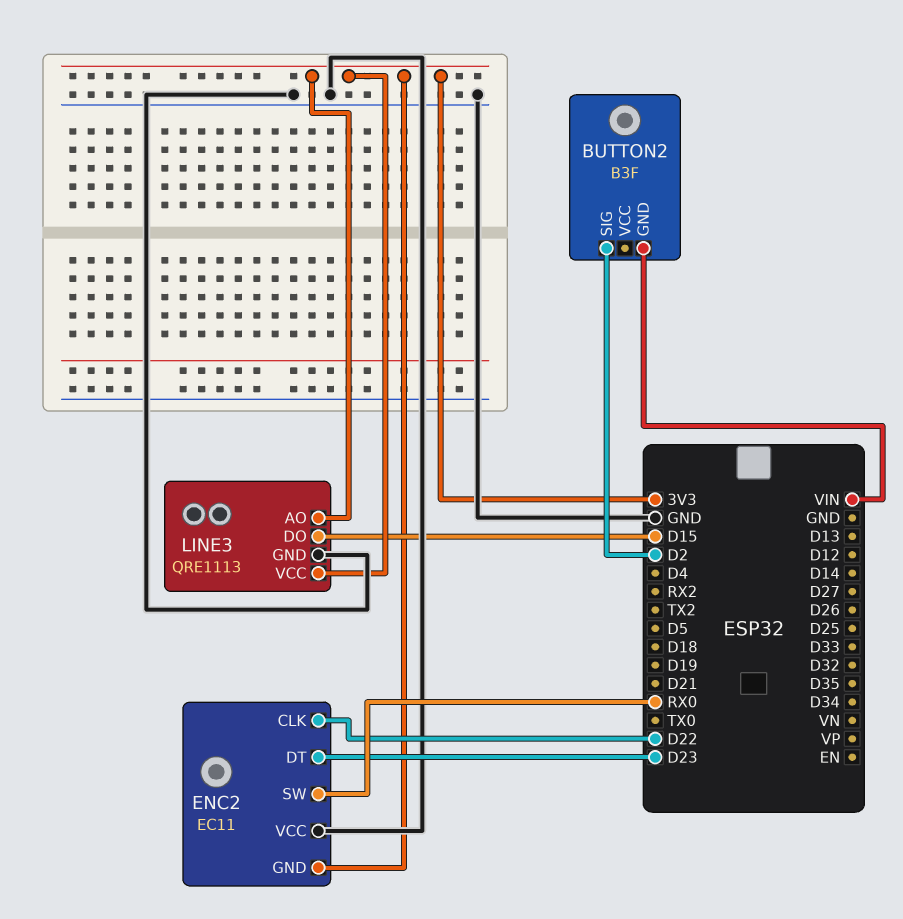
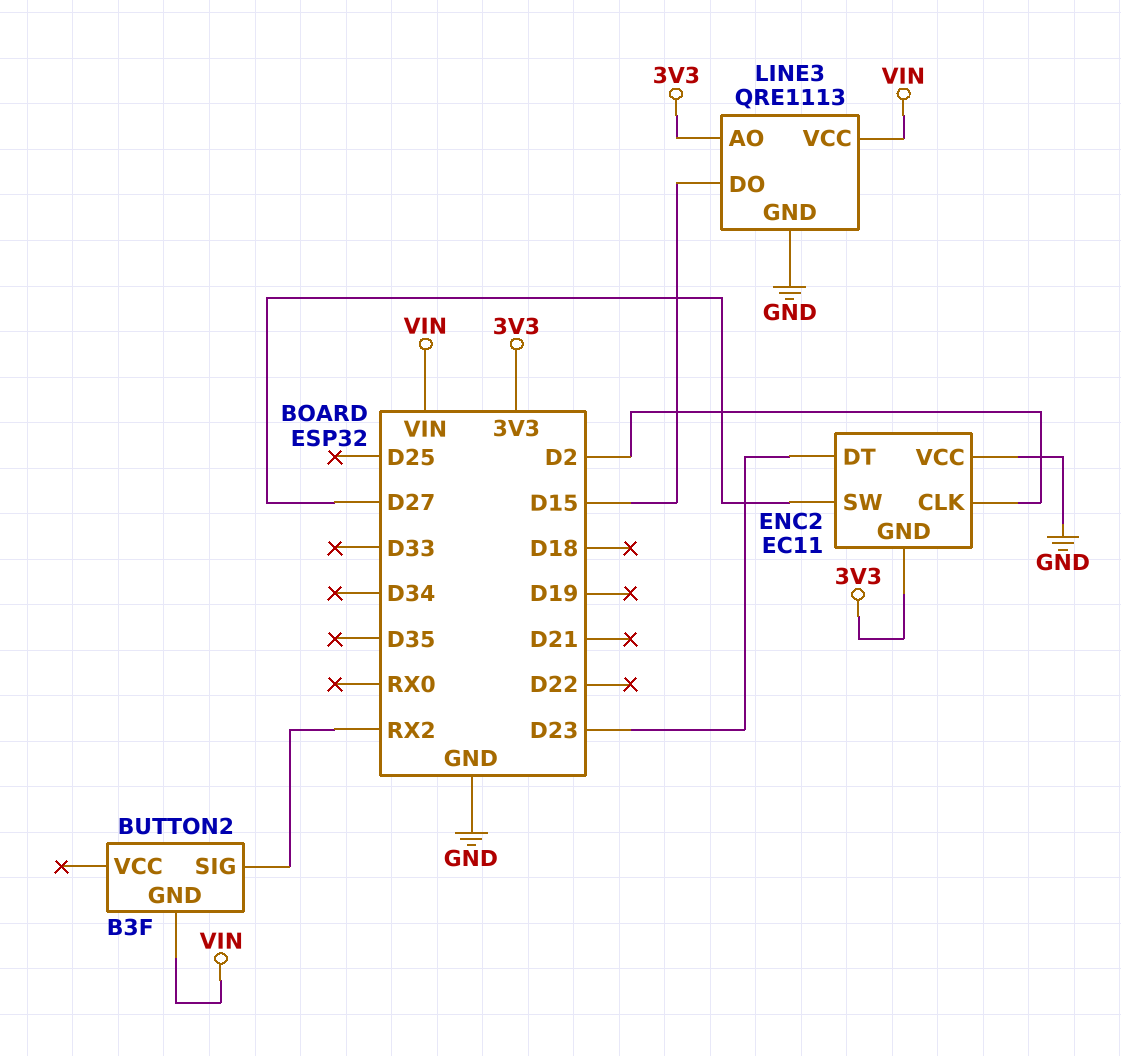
BUTTON2 pin SIG: D2 -> RX2
ENC2 pin CLK: D22 -> D2
ENC2 pin SW: RX0 -> D27
LINE3 pin VCC: 3V3 -> VIN

